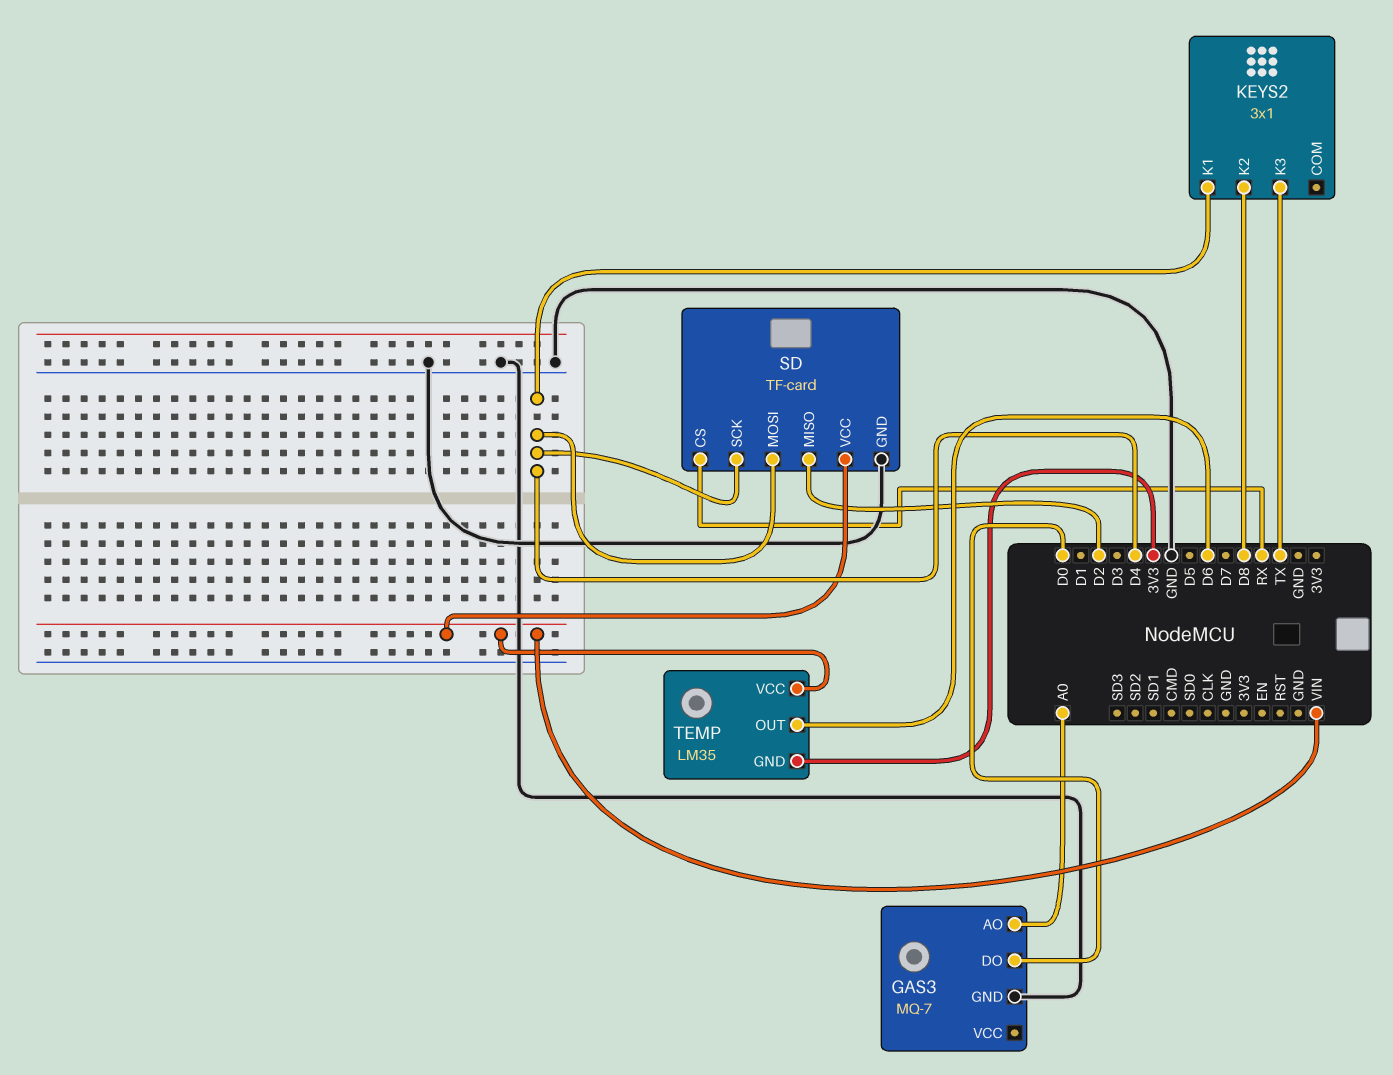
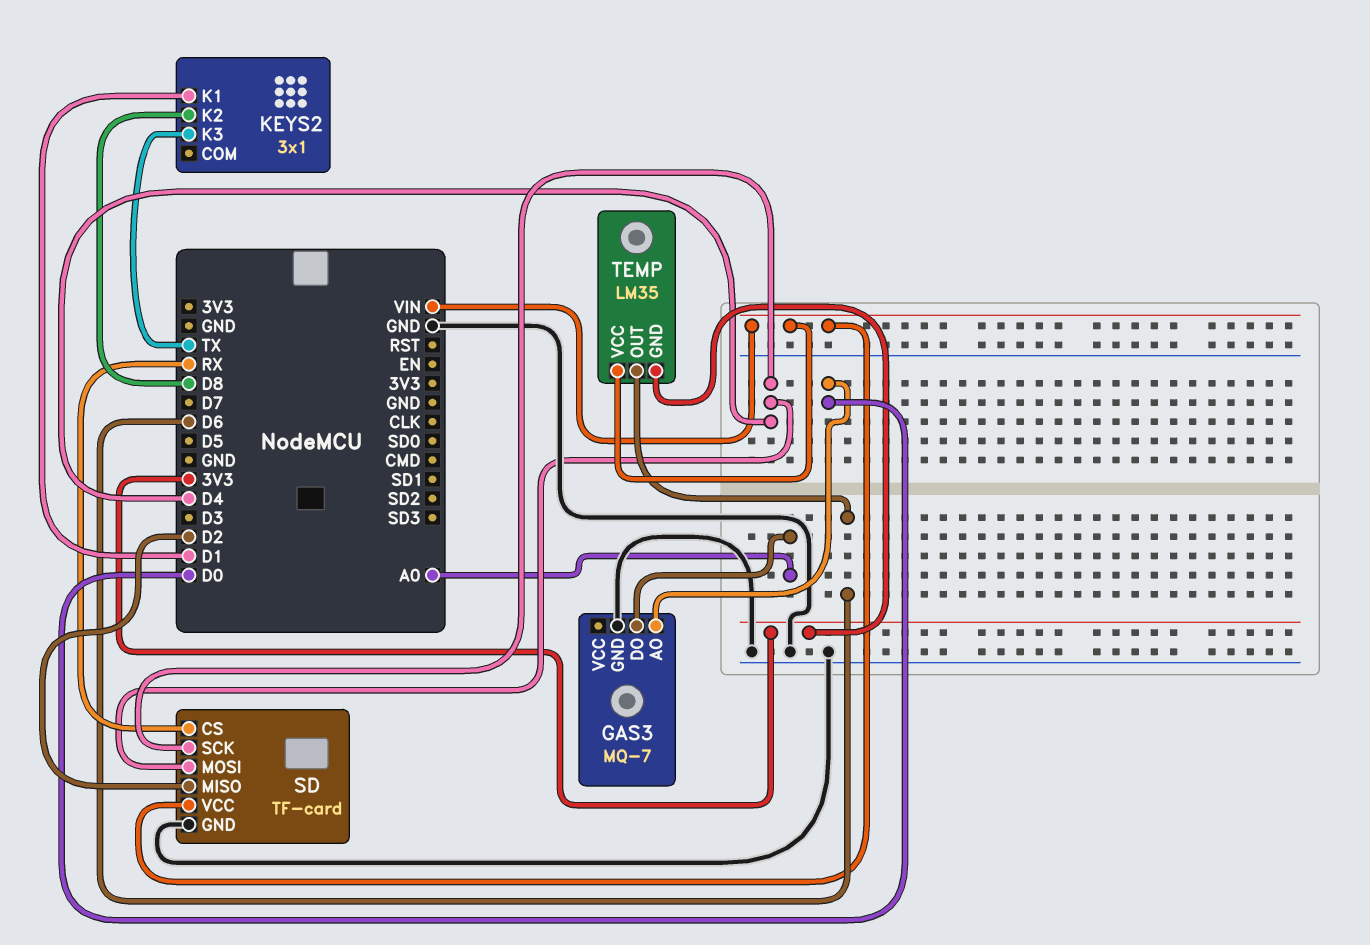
GAS3 pin AO: A0 -> D0
GAS3 pin DO: D0 -> A0
KEYS2 pin K1: D4 -> D1

